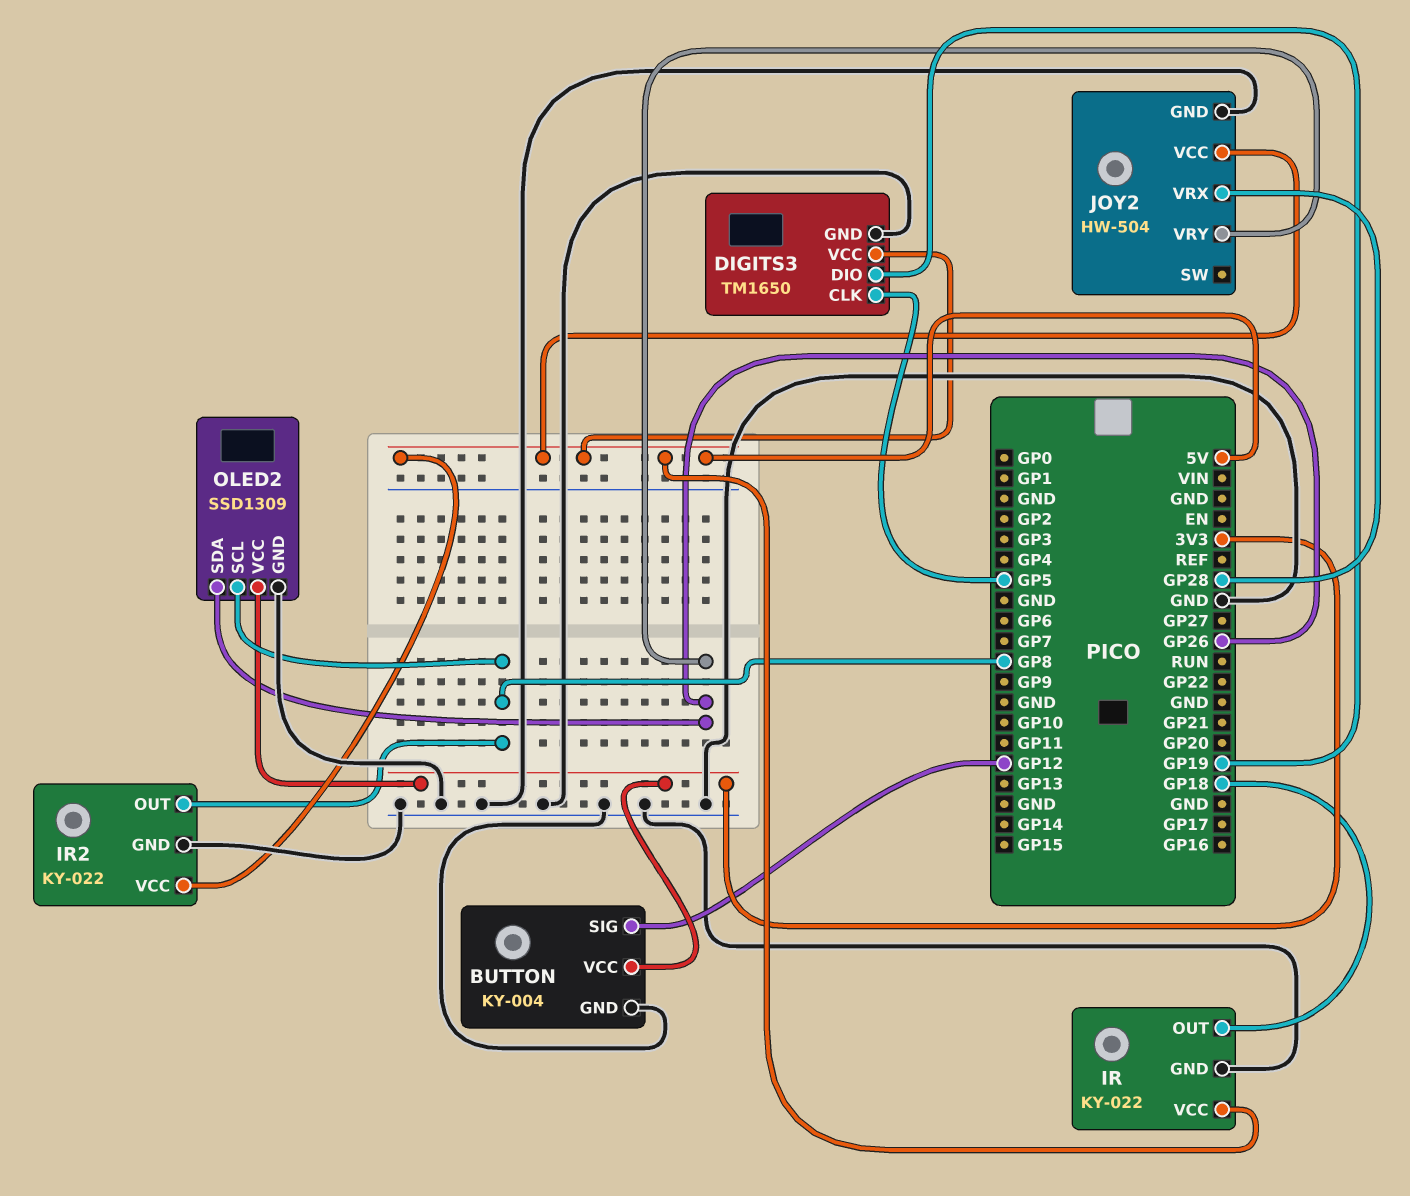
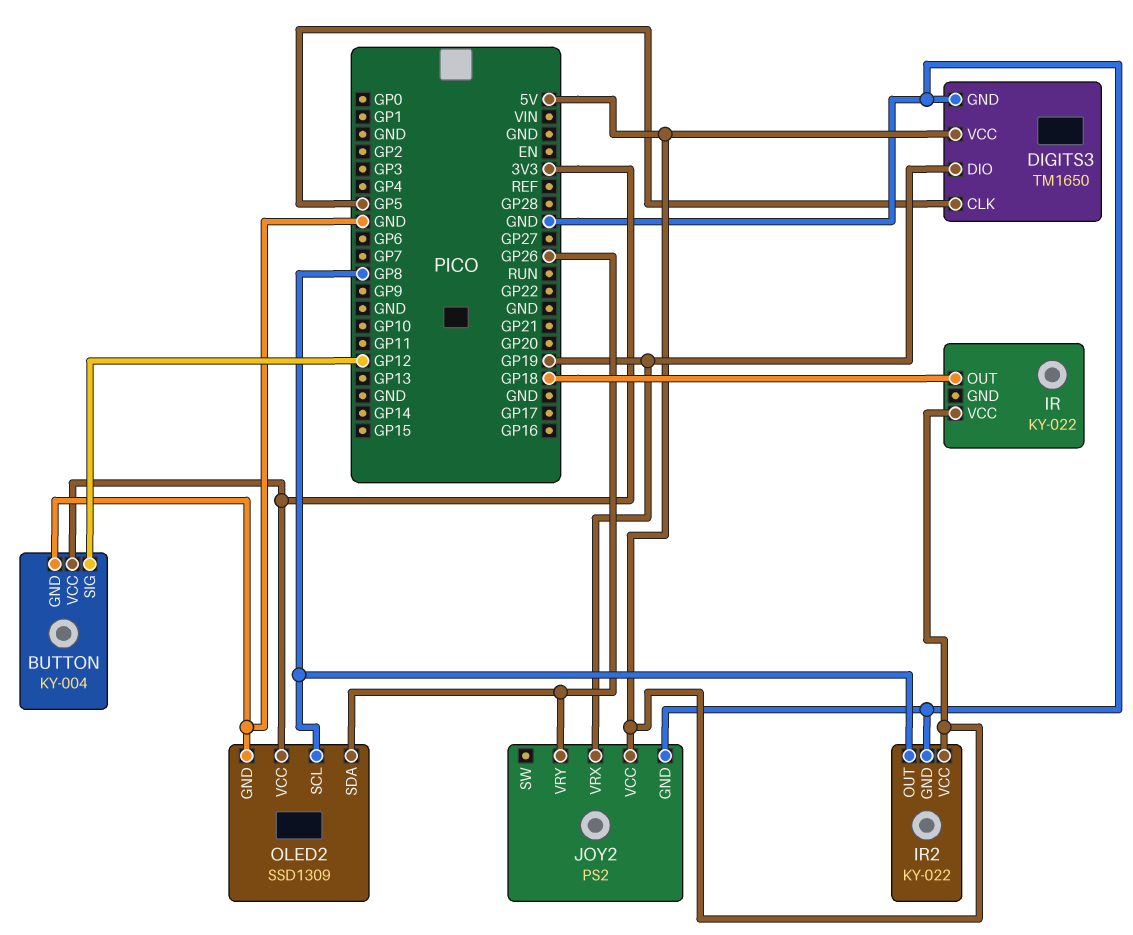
IR pin GND: GND -> none
JOY2: HW-504 -> PS2
JOY2 pin VRX: GP28 -> GP19

